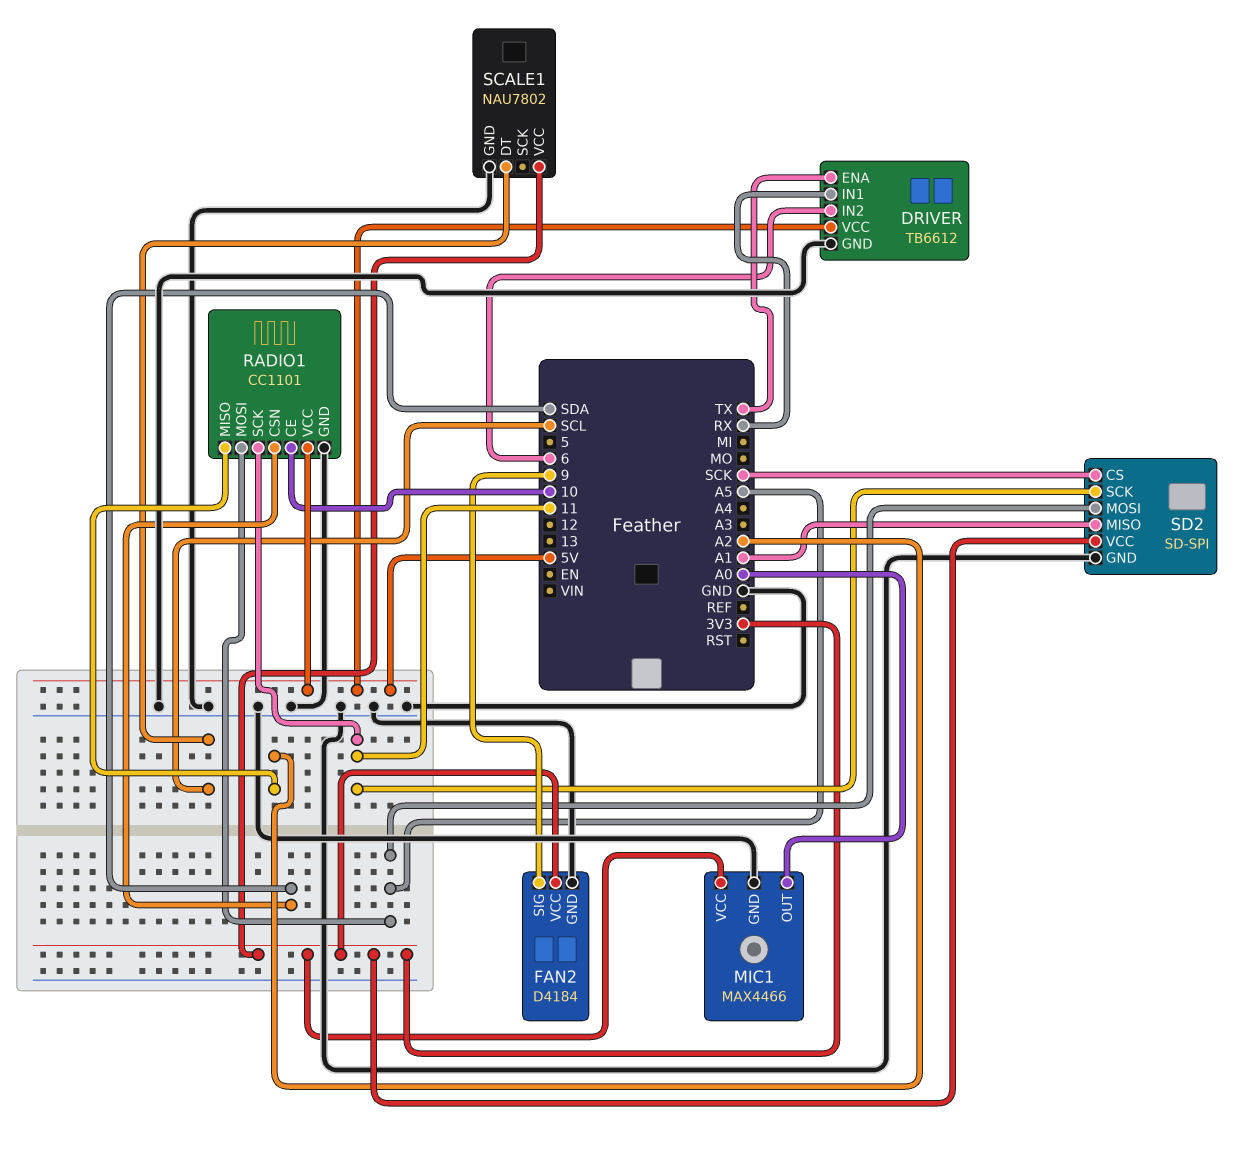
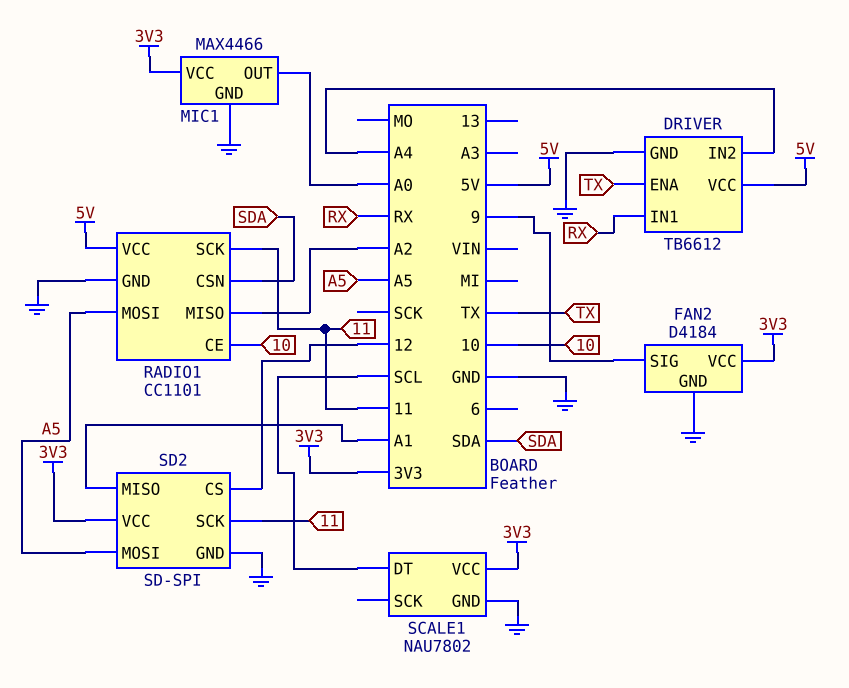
DRIVER pin IN2: 6 -> A4
SD2 pin CS: SCK -> 12

